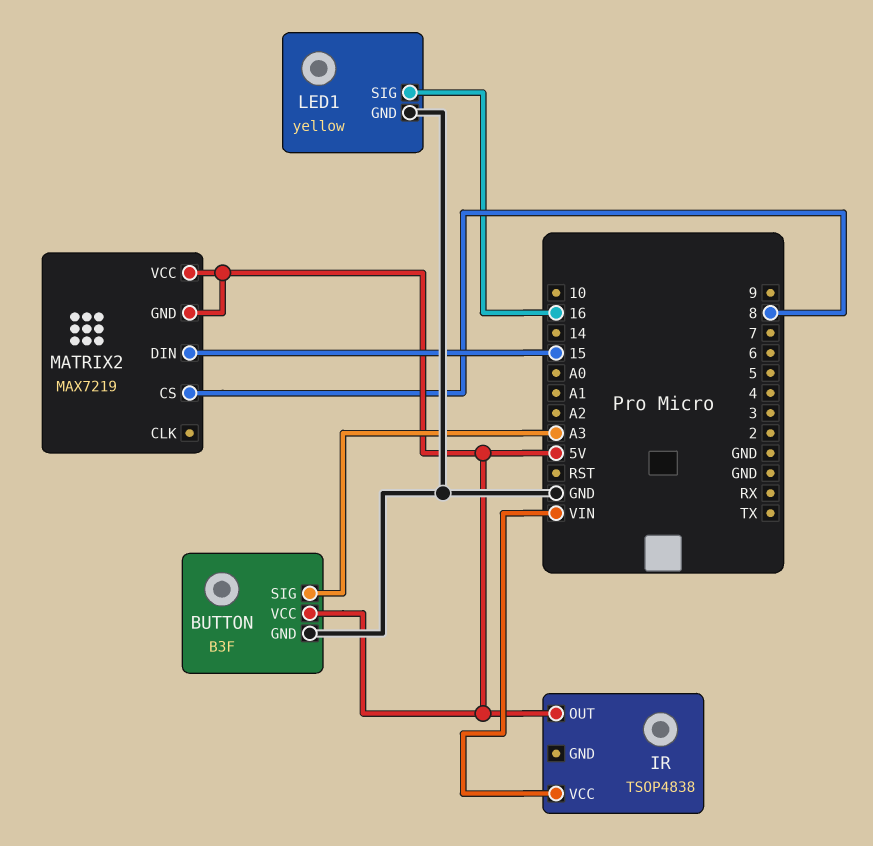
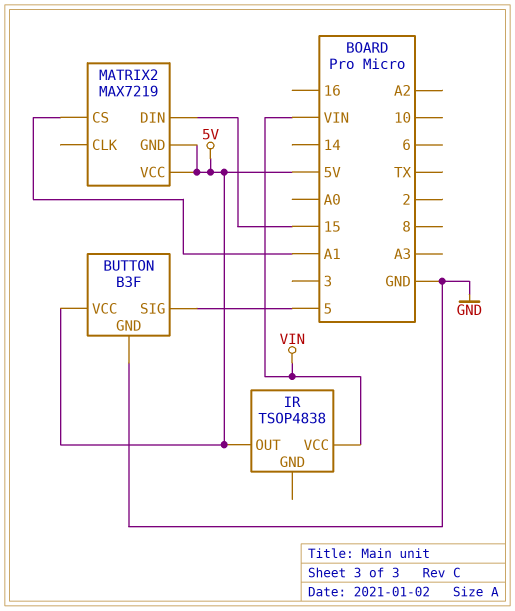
BUTTON pin SIG: A3 -> 5
LED1: yellow -> none
LED1 pin GND: GND -> none
LED1 pin SIG: 16 -> none
MATRIX2 pin CS: 8 -> A1

